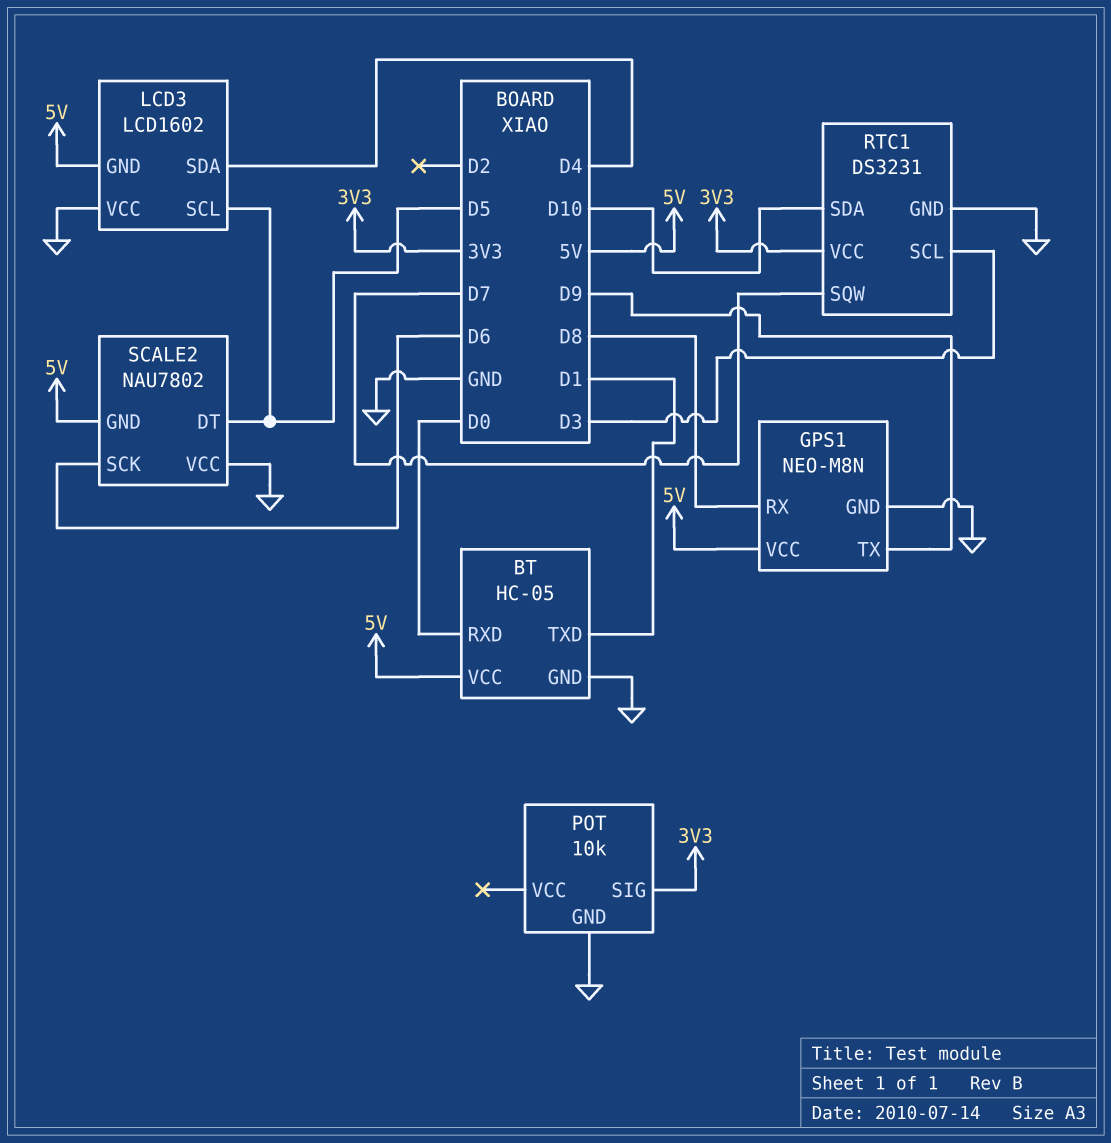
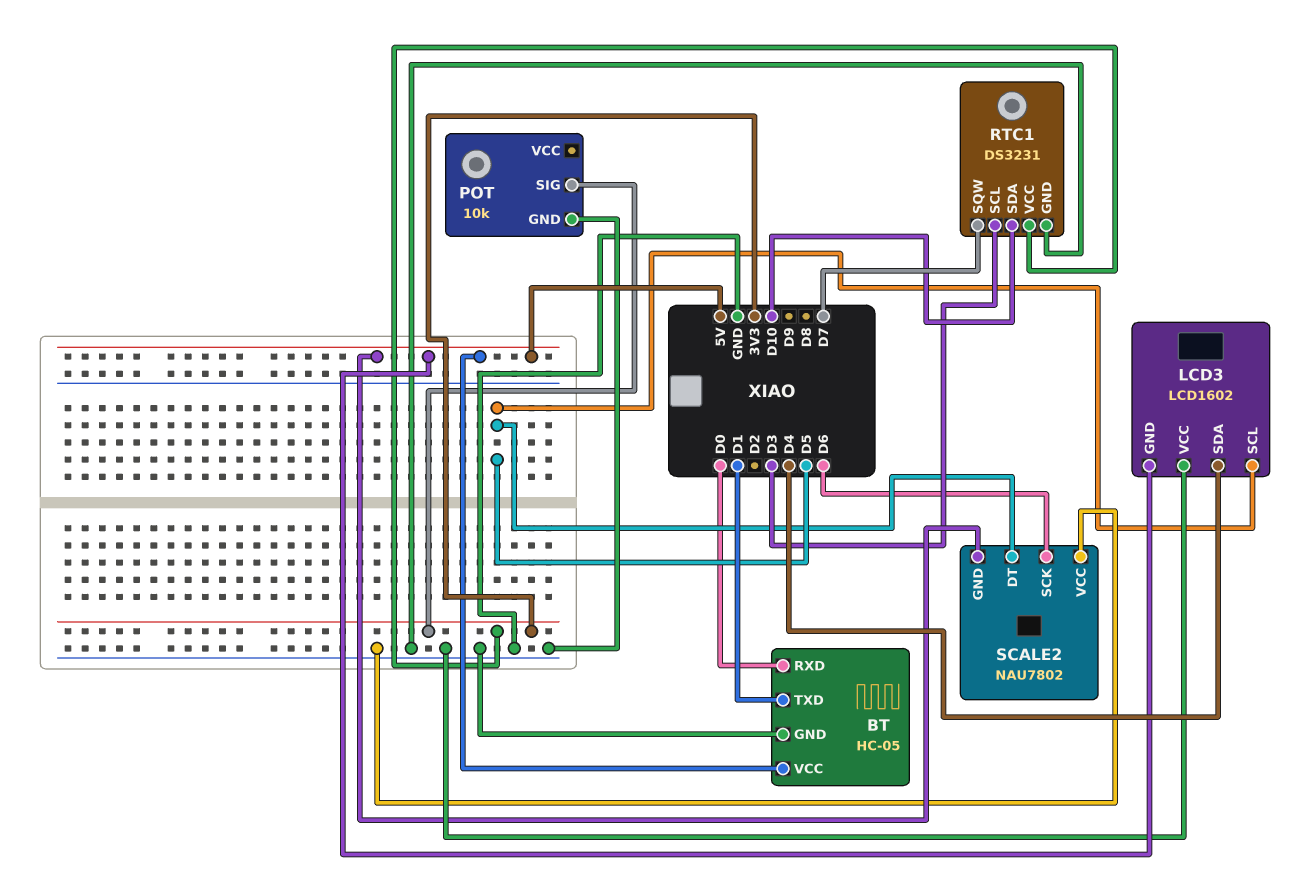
GPS1: NEO-M8N -> none
GPS1 pin GND: GND -> none
GPS1 pin RX: D8 -> none
GPS1 pin TX: D9 -> none
GPS1 pin VCC: 5V -> none

